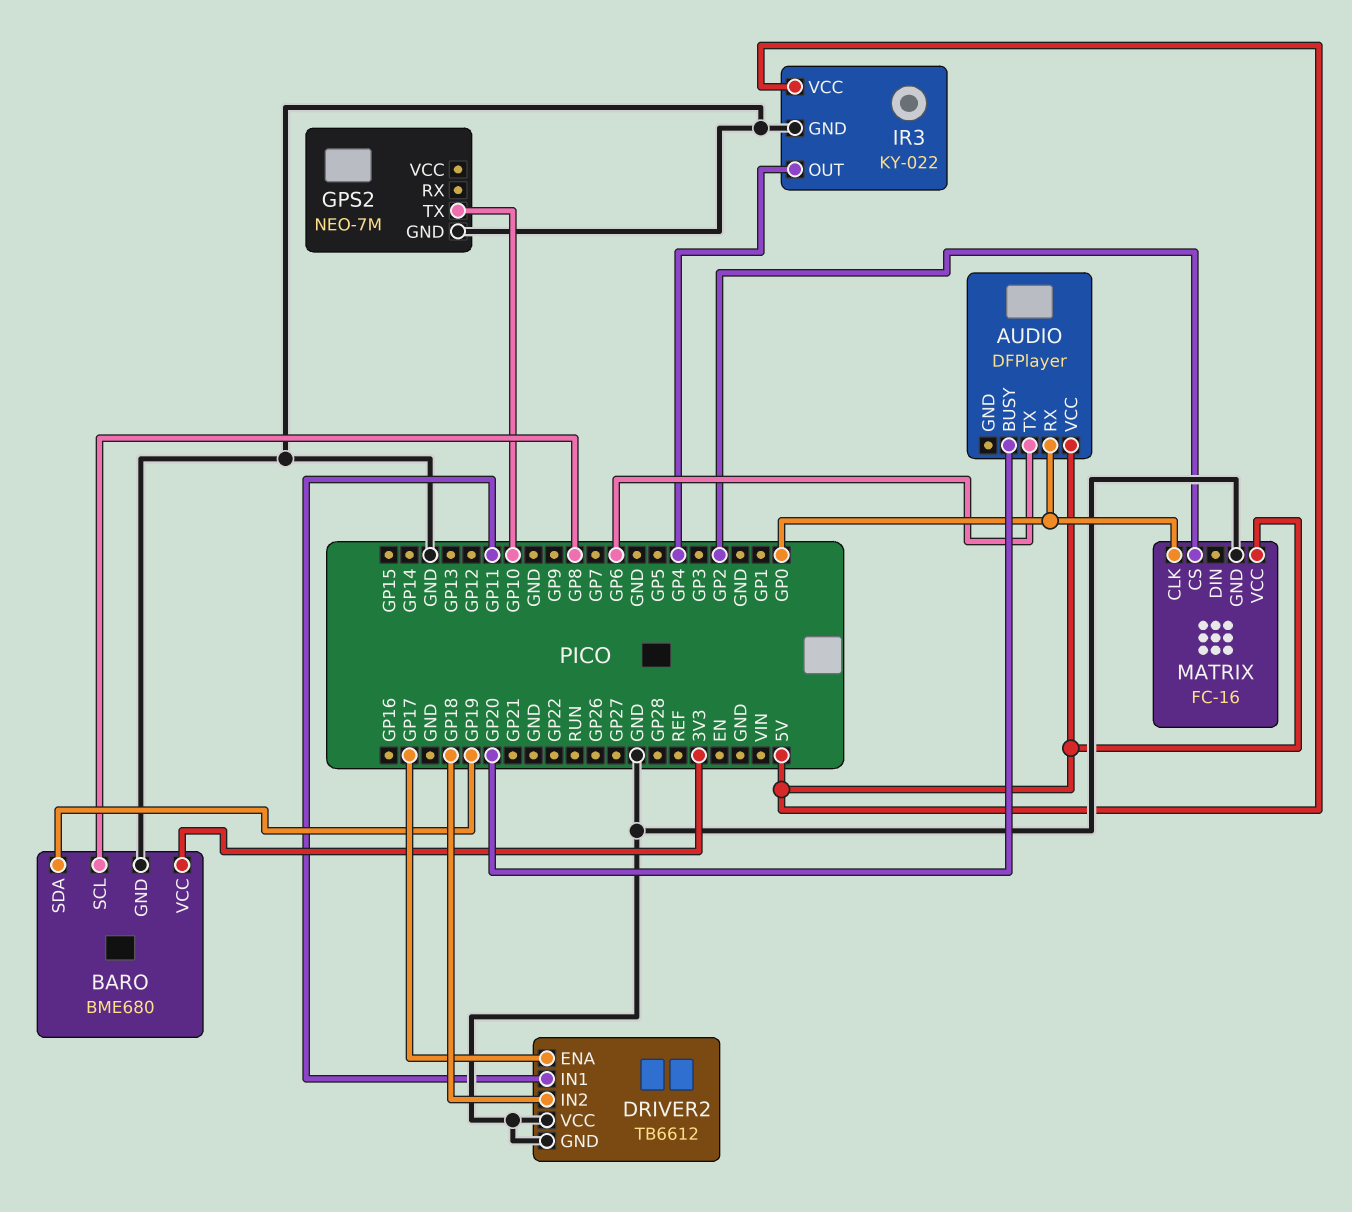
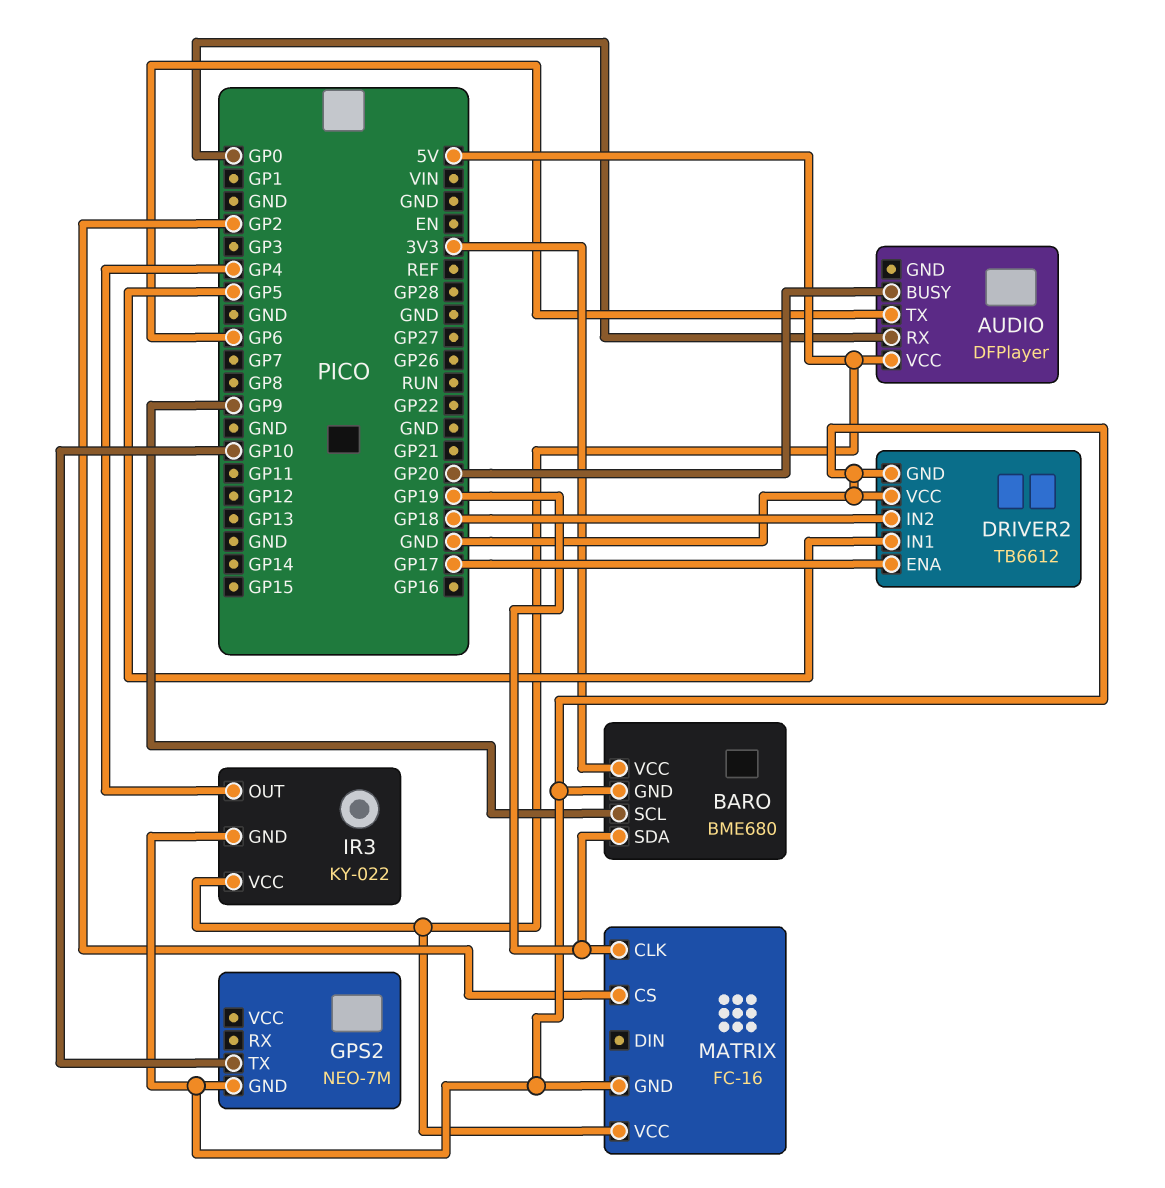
BARO pin SCL: GP8 -> GP9
DRIVER2 pin IN1: GP11 -> GP5
MATRIX pin CLK: GP0 -> GP19

